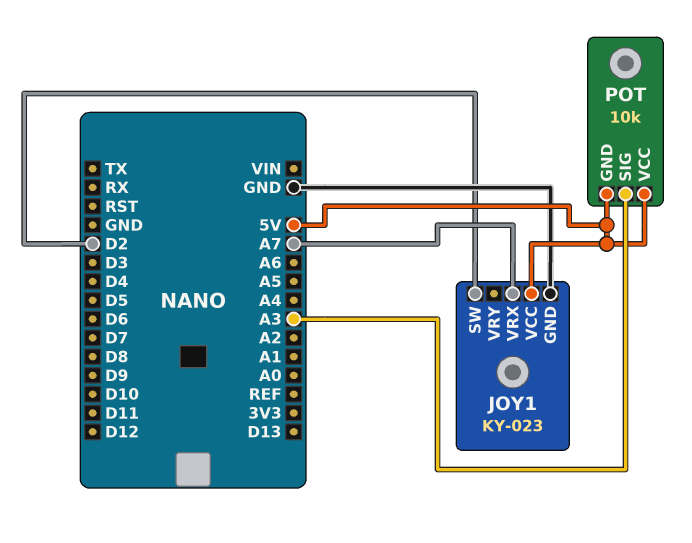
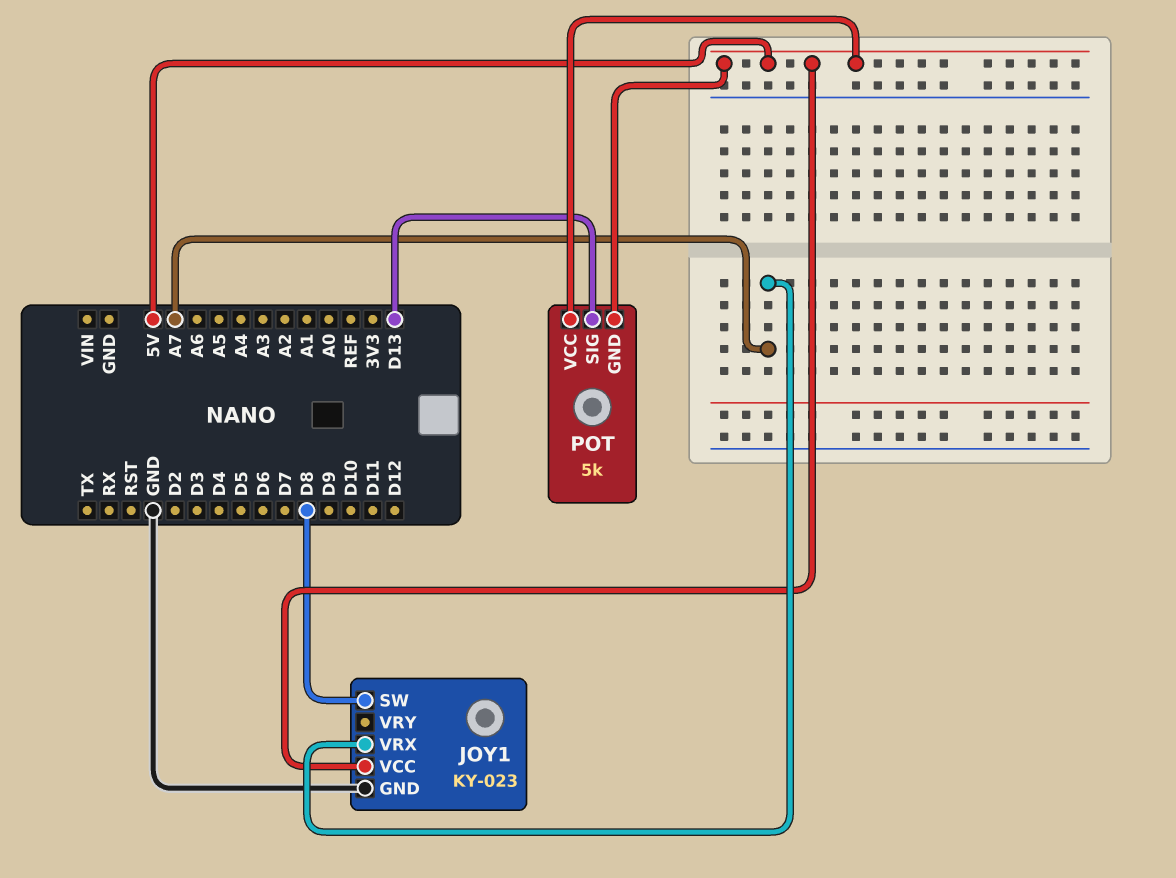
JOY1 pin SW: D2 -> D8
POT: 10k -> 5k
POT pin SIG: A3 -> D13

